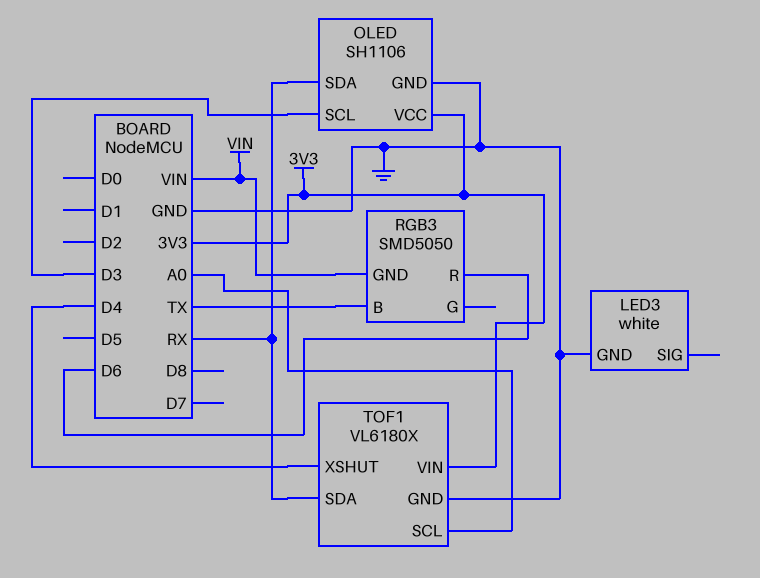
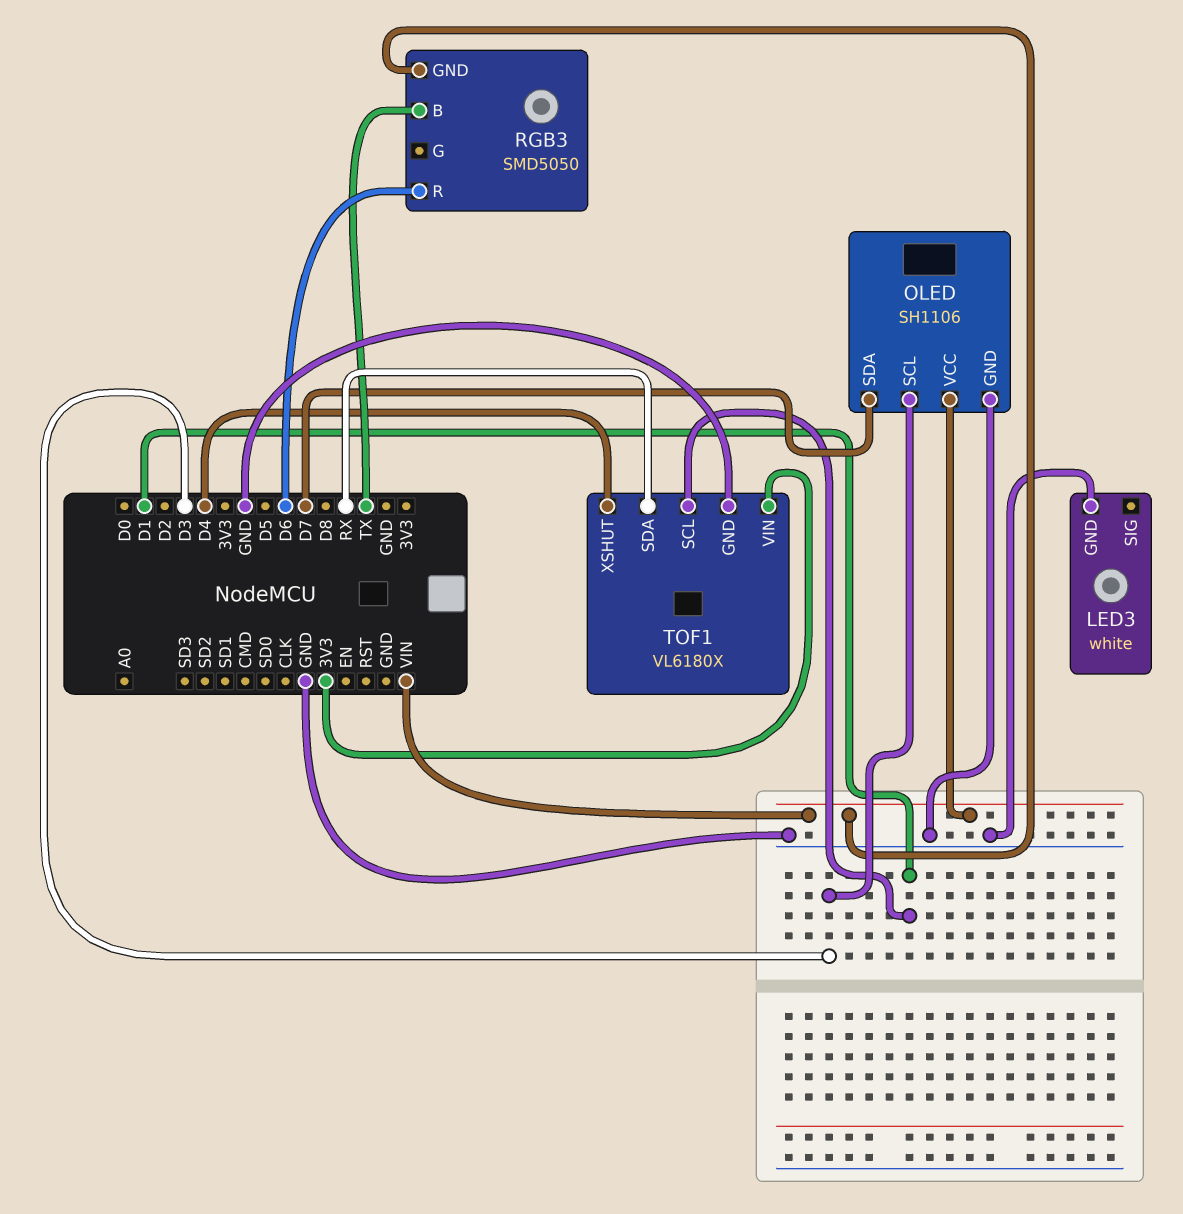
OLED pin SDA: RX -> D7
OLED pin VCC: 3V3 -> VIN
TOF1 pin SCL: A0 -> D1

